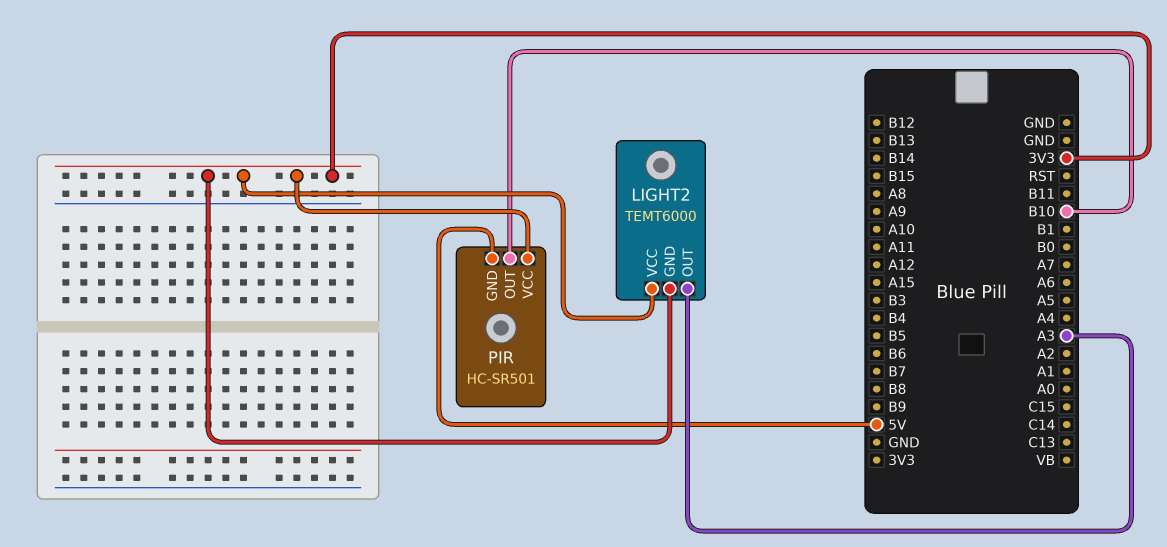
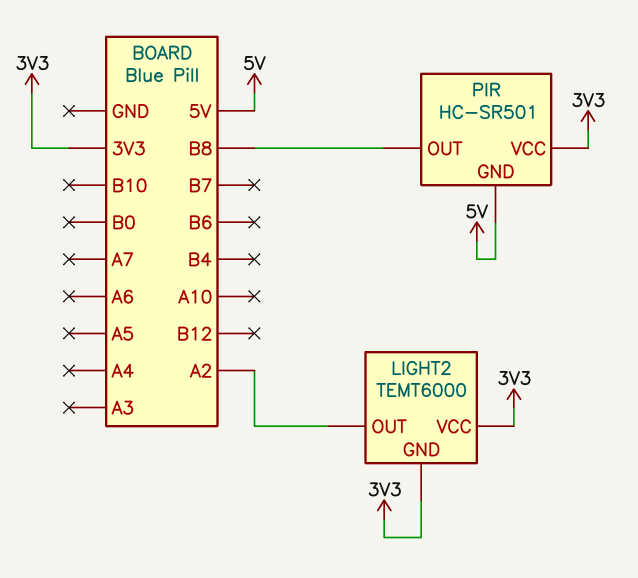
LIGHT2 pin OUT: A3 -> A2
PIR pin OUT: B10 -> B8

